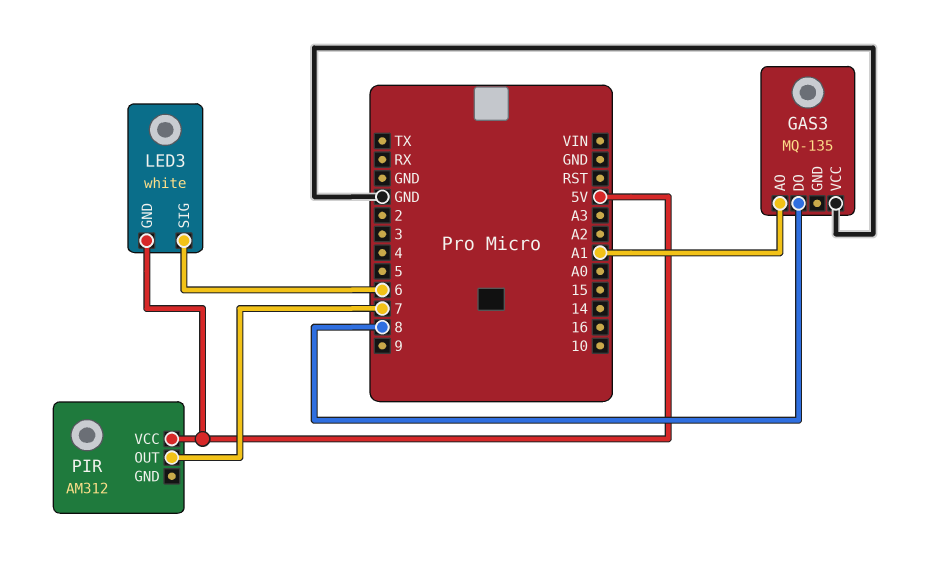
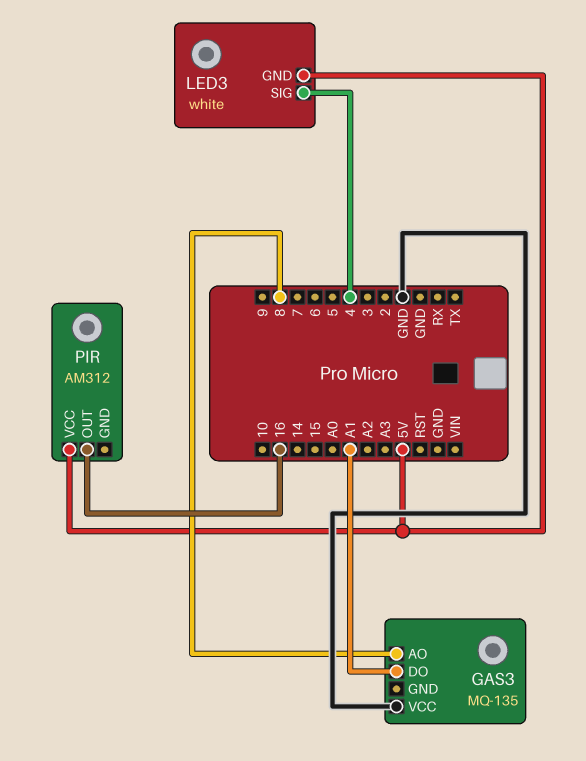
GAS3 pin AO: A1 -> 8
GAS3 pin DO: 8 -> A1
LED3 pin SIG: 6 -> 4
PIR pin OUT: 7 -> 16

